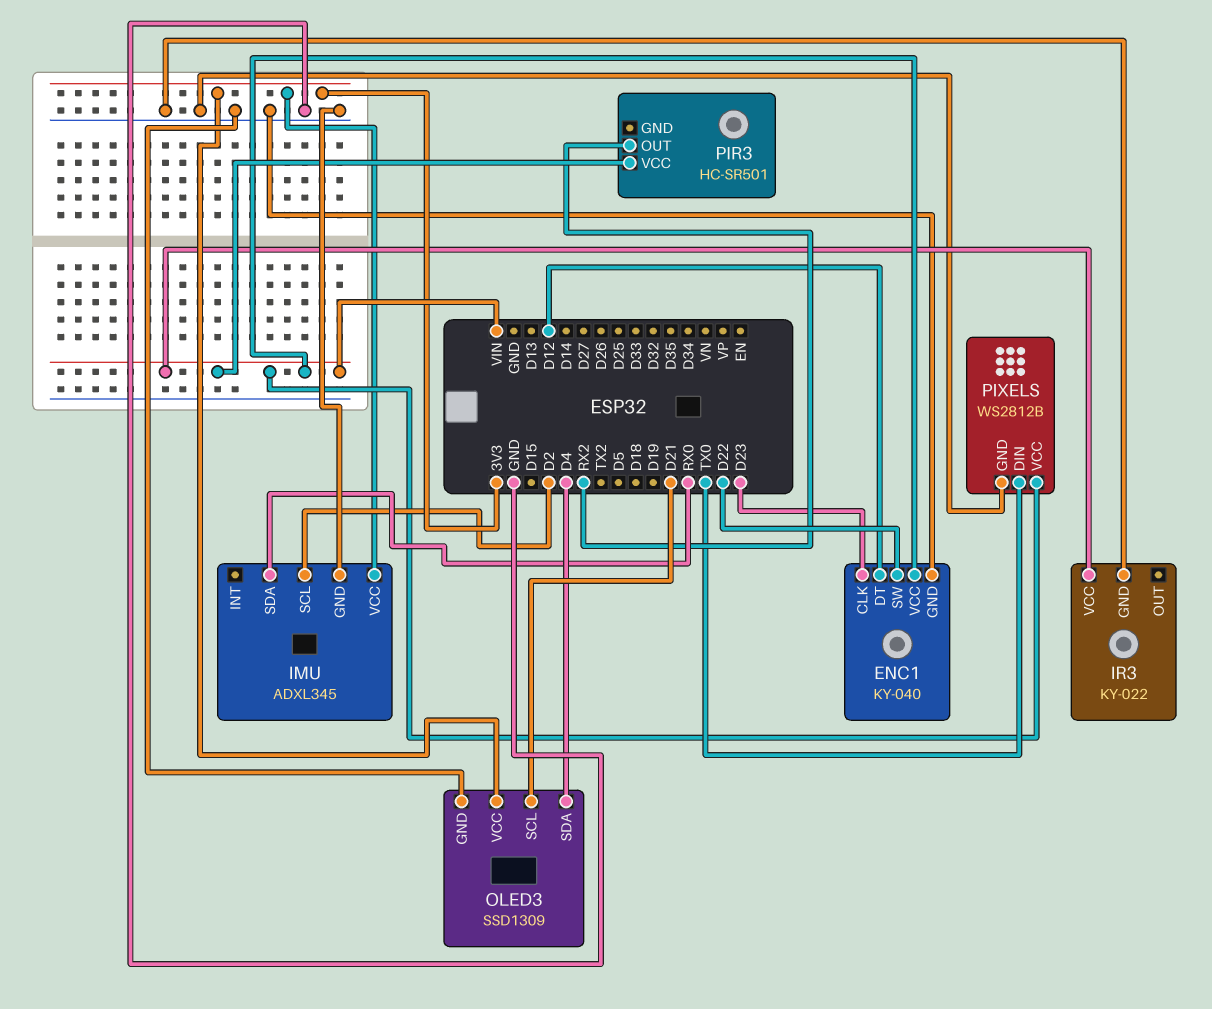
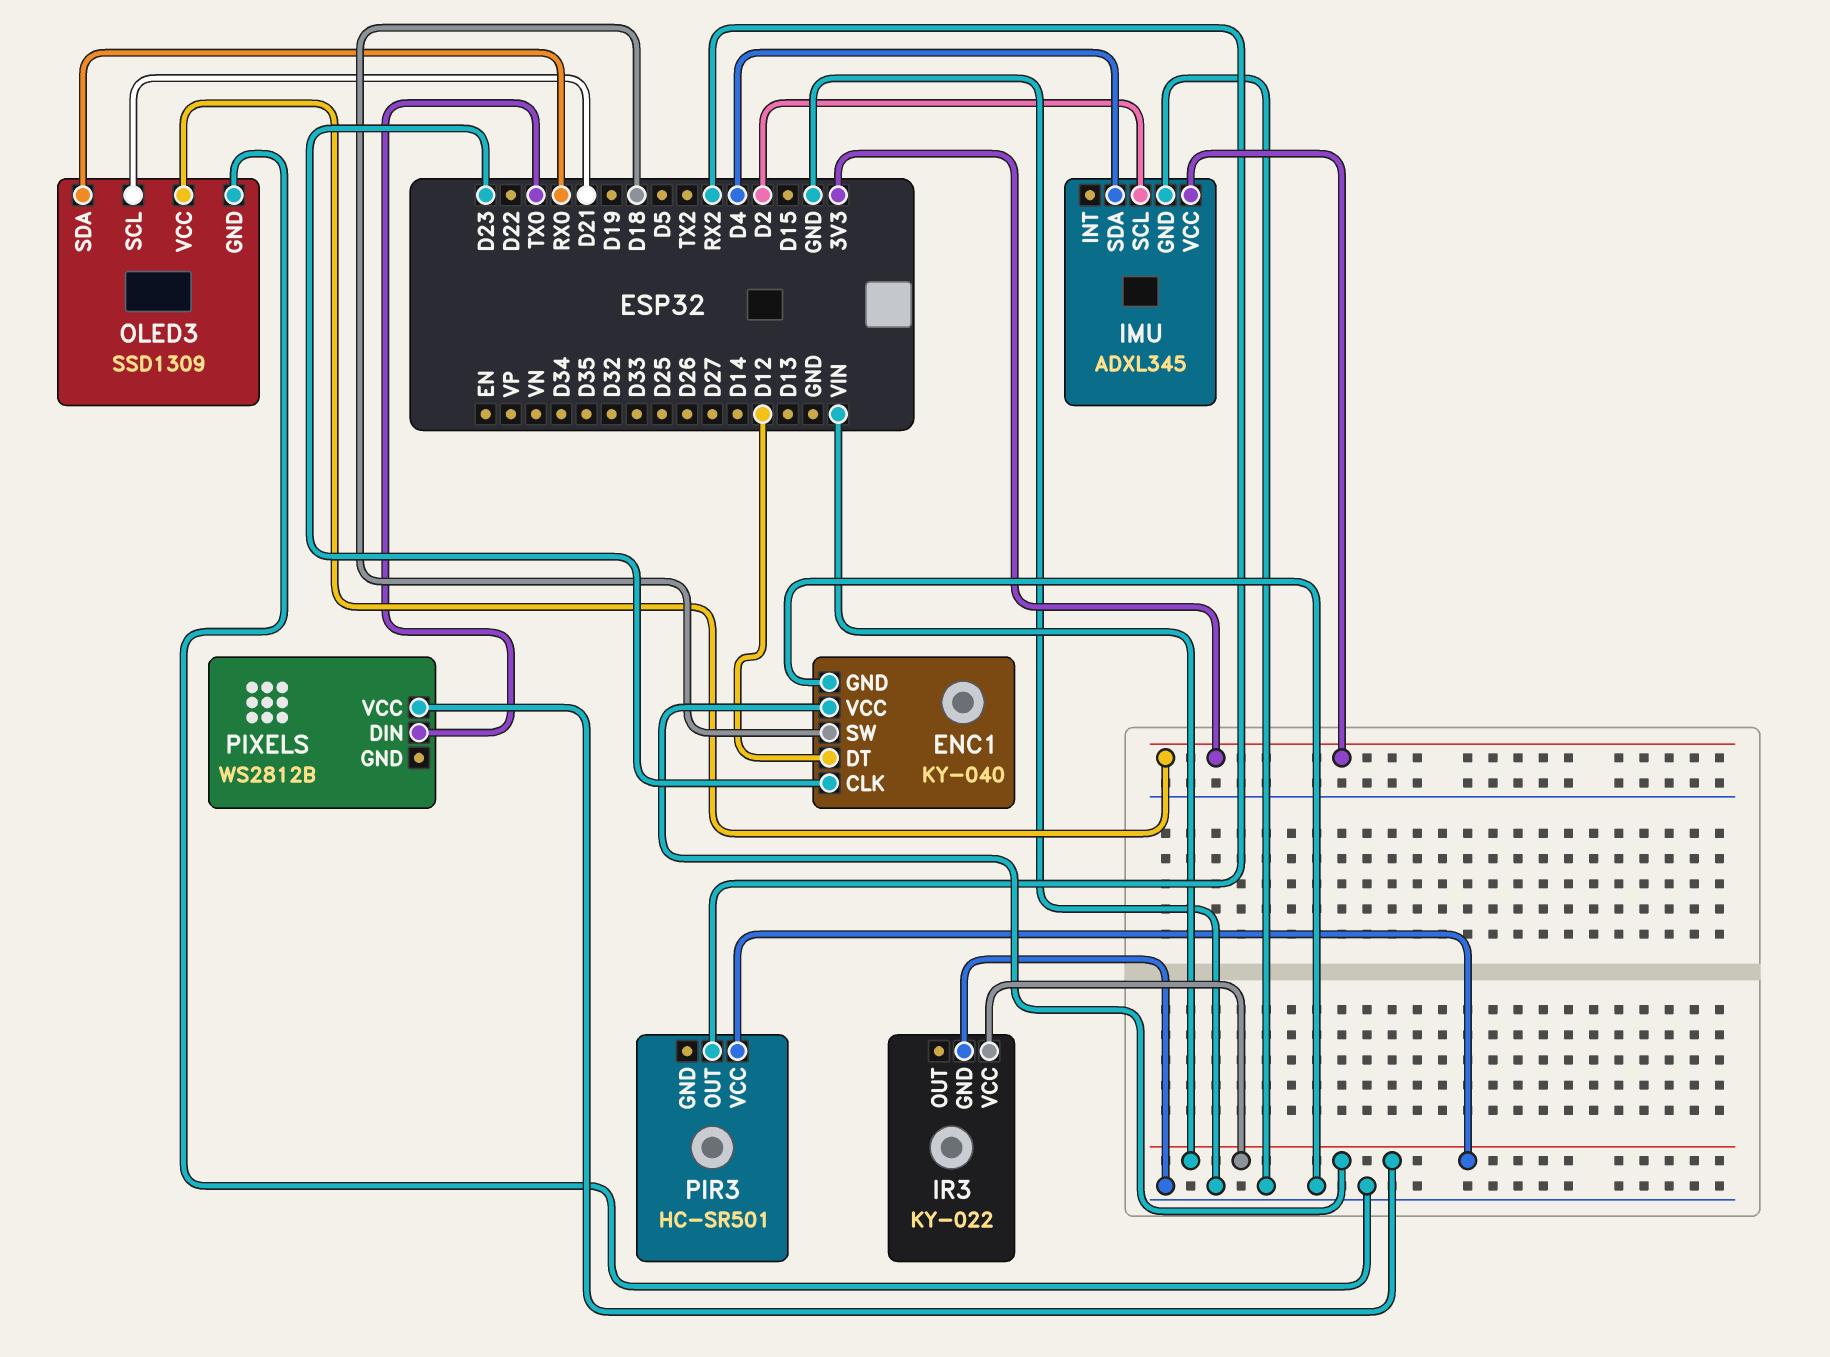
ENC1 pin SW: D22 -> D18
IMU pin SDA: RX0 -> D4
OLED3 pin SDA: D4 -> RX0
PIXELS pin GND: GND -> none

